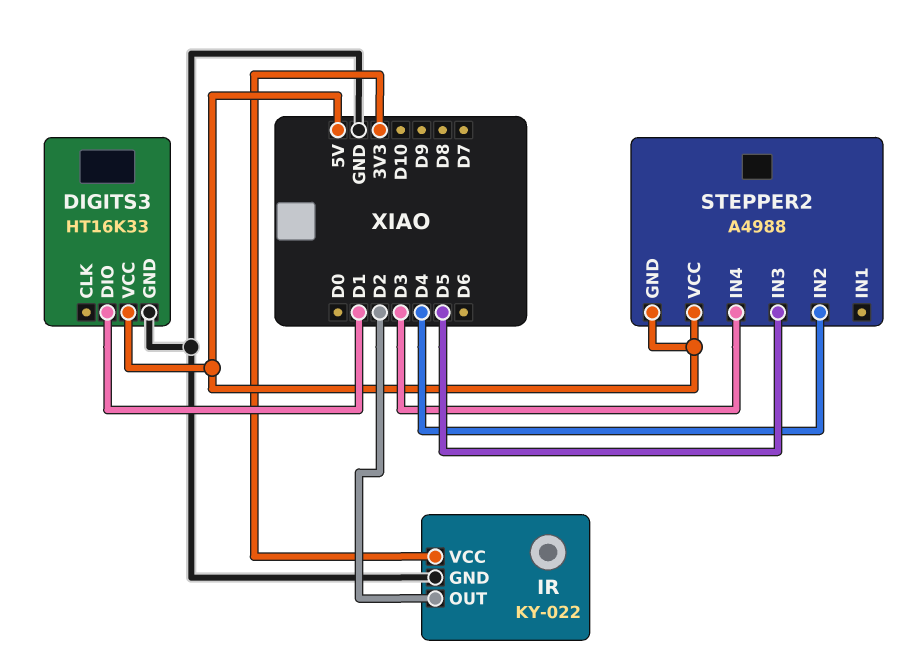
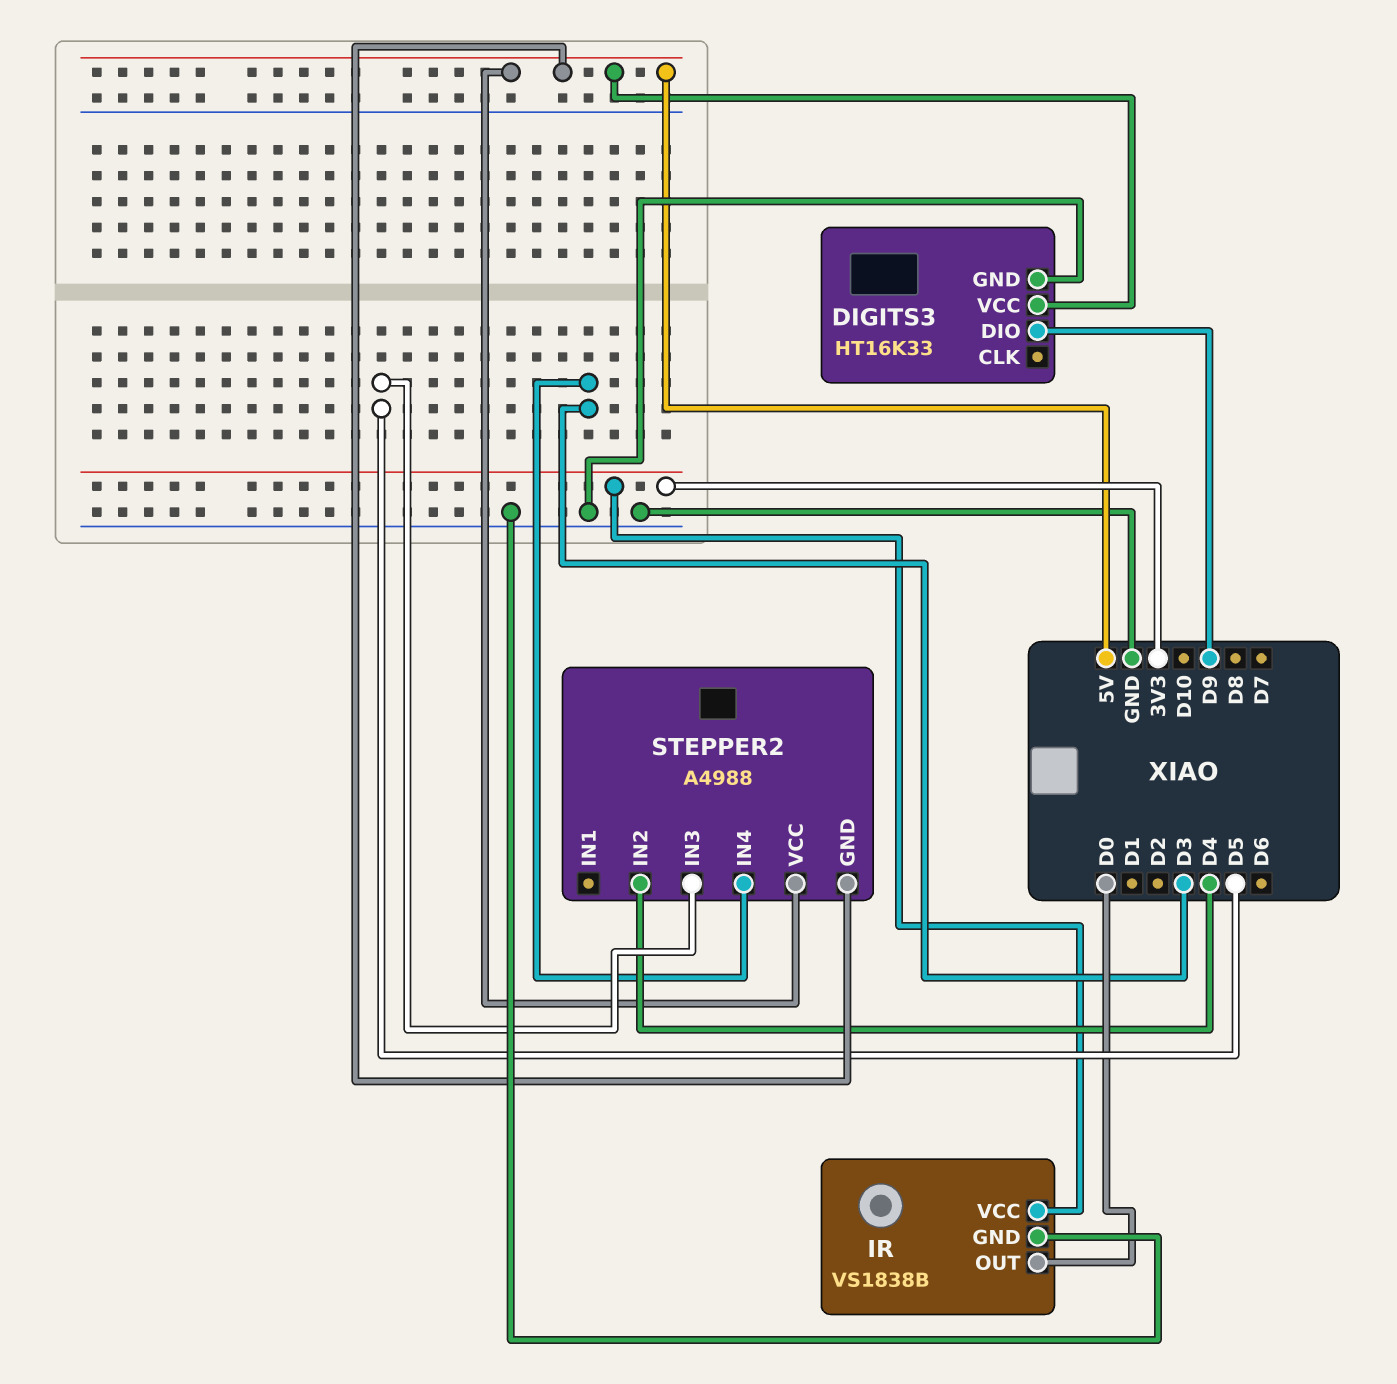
DIGITS3 pin DIO: D1 -> D9
IR: KY-022 -> VS1838B
IR pin OUT: D2 -> D0

